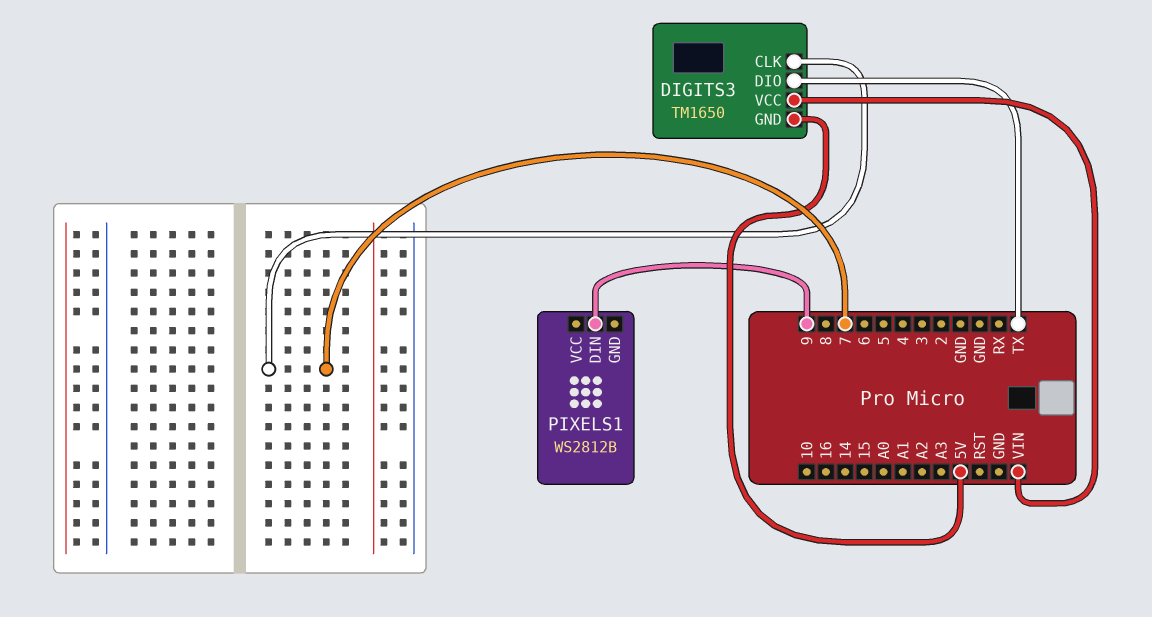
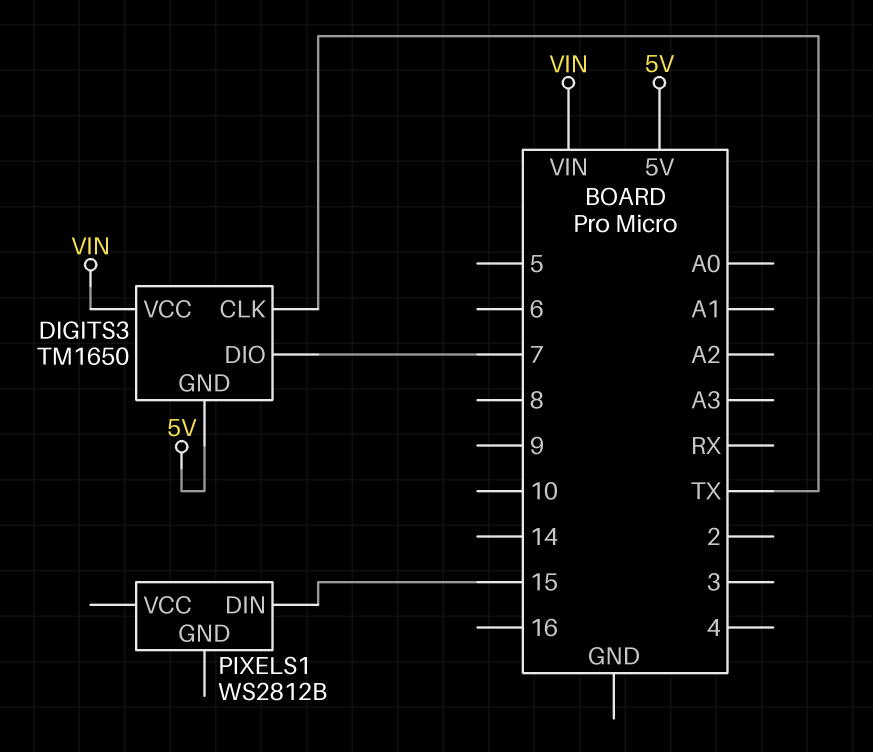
DIGITS3 pin CLK: 7 -> TX
DIGITS3 pin DIO: TX -> 7
PIXELS1 pin DIN: 9 -> 15

